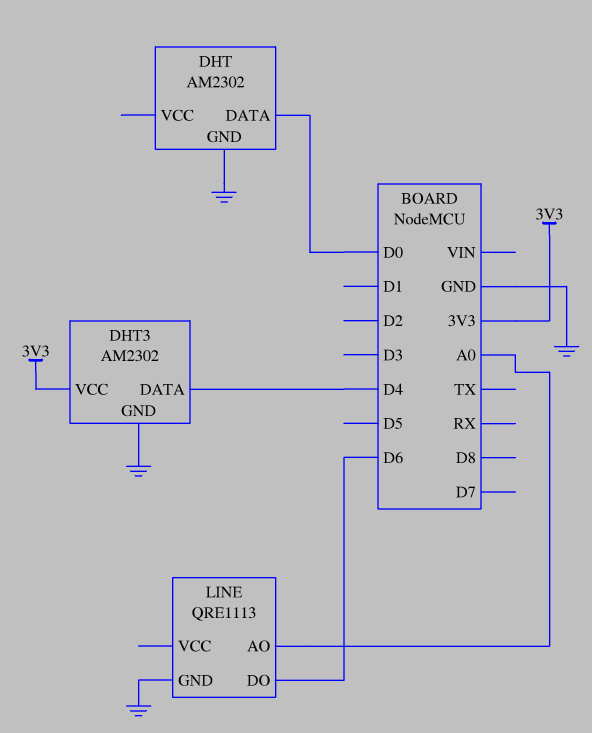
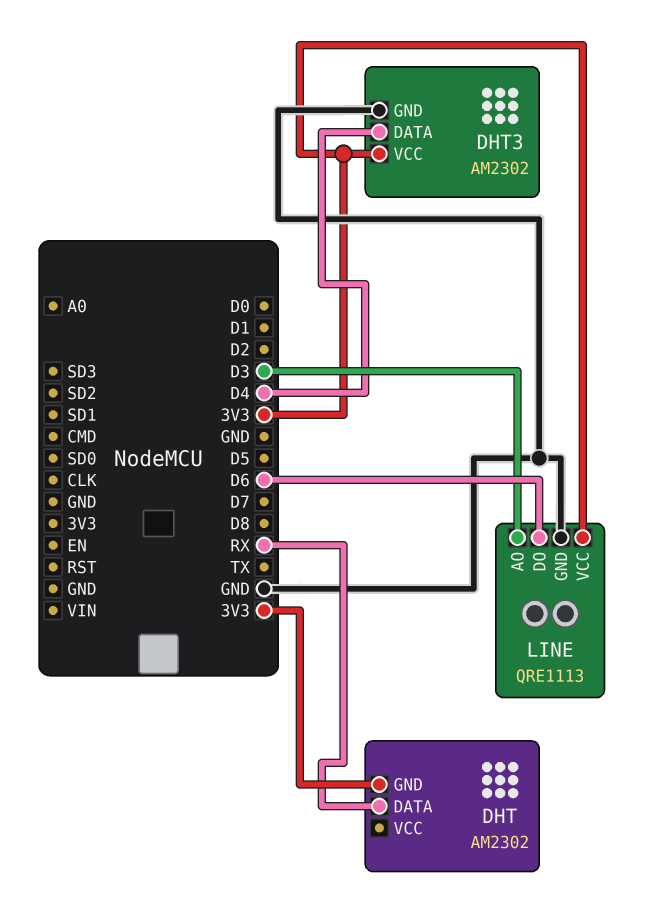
DHT pin DATA: D0 -> RX
DHT pin GND: GND -> 3V3
LINE pin AO: A0 -> D3
LINE pin VCC: none -> 3V3

